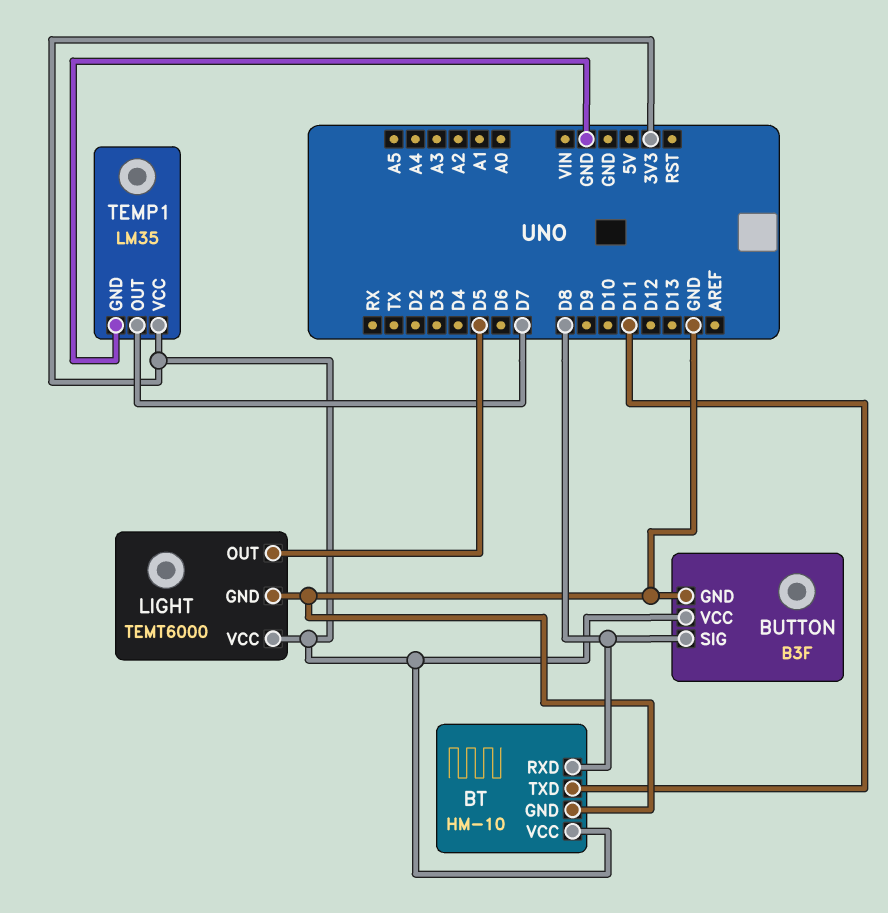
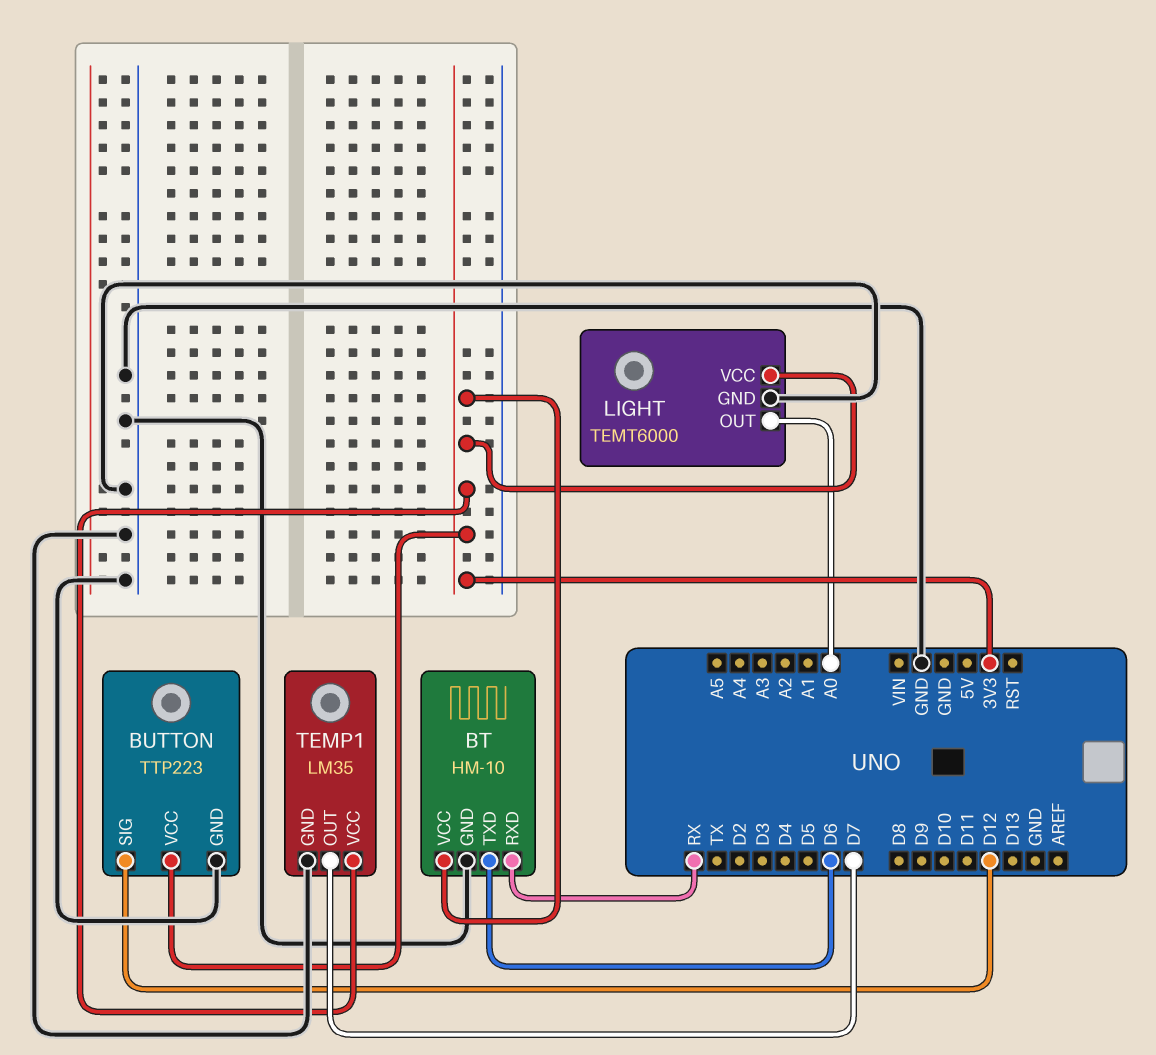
BT pin RXD: D8 -> RX
BT pin TXD: D11 -> D6
BUTTON: B3F -> TTP223
BUTTON pin SIG: D8 -> D12
LIGHT pin OUT: D5 -> A0

